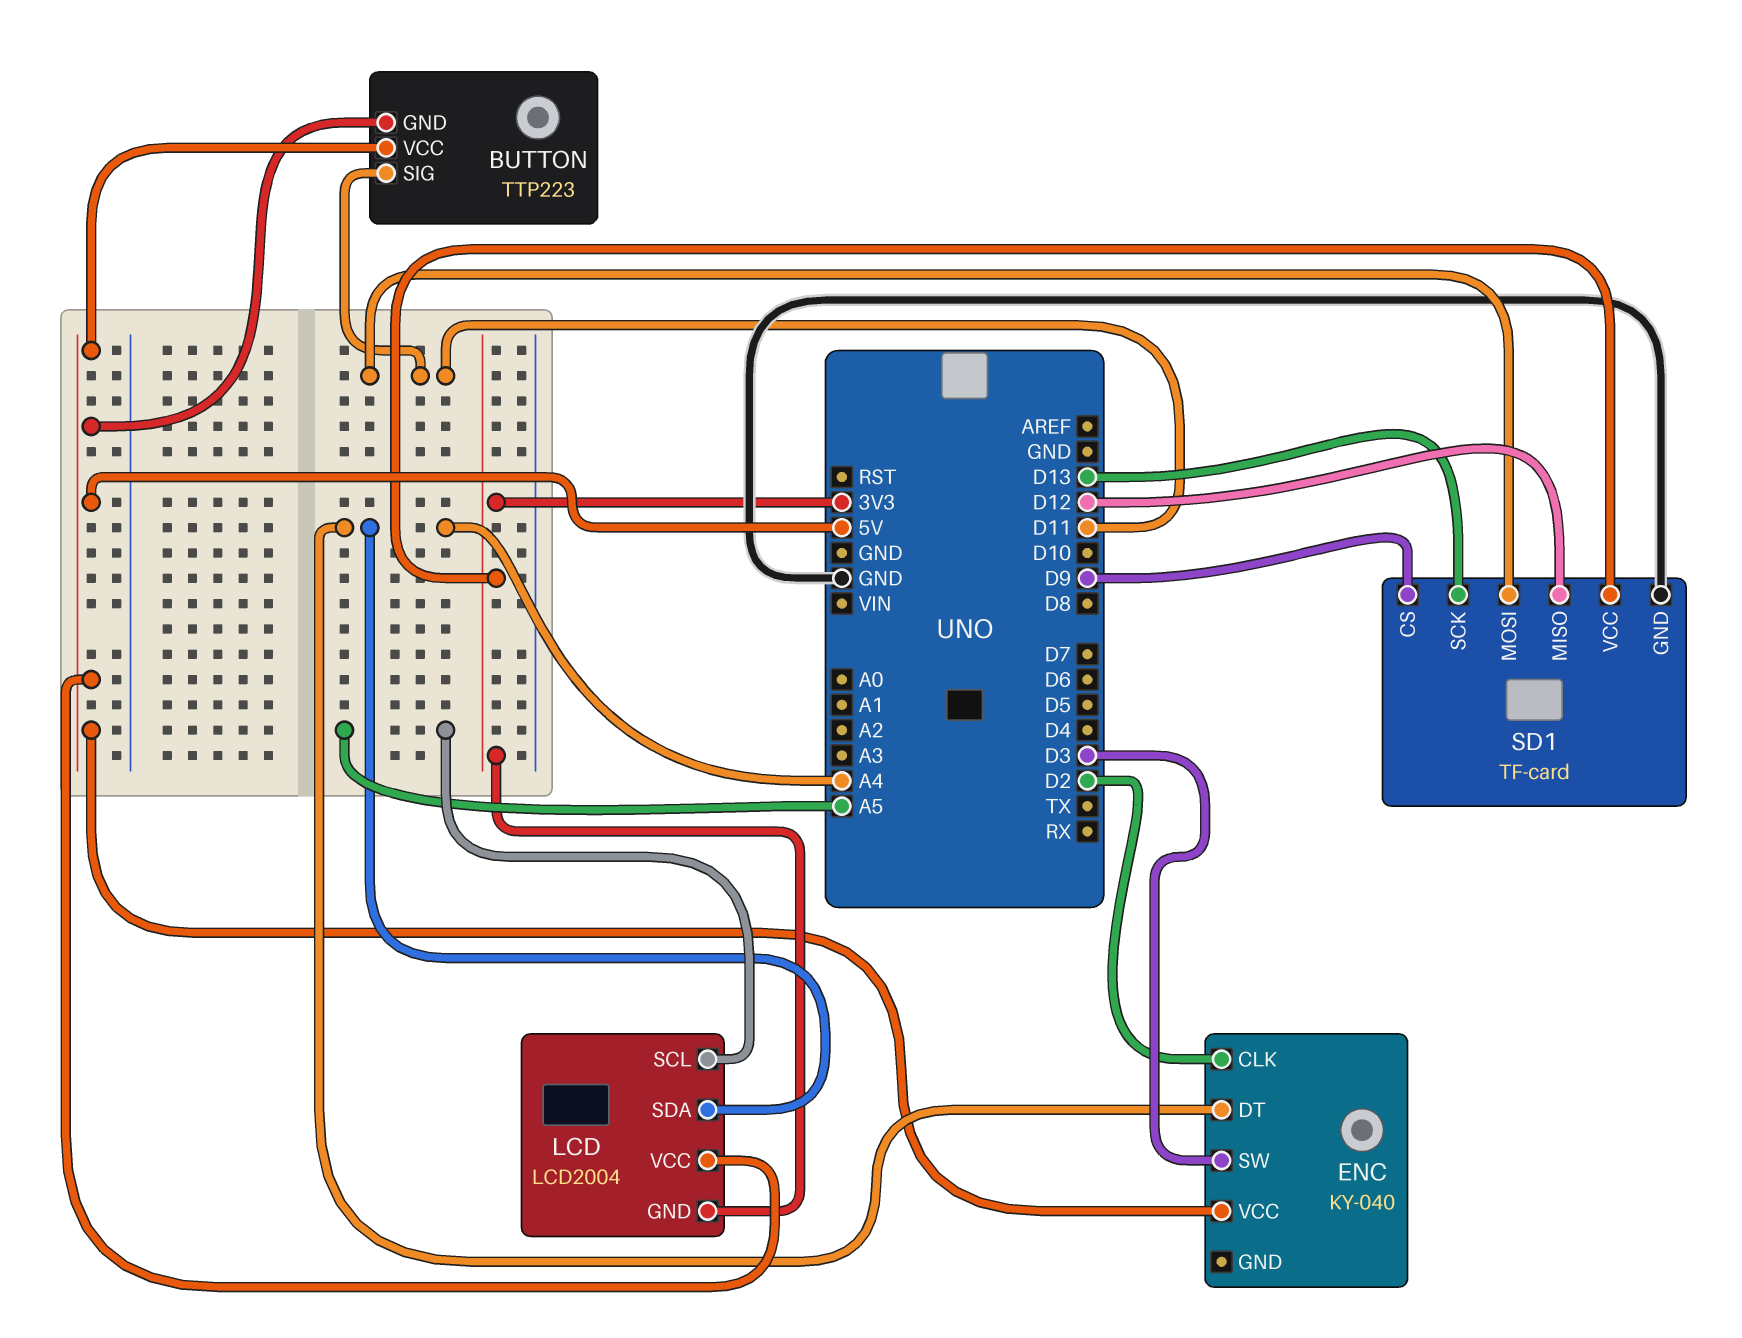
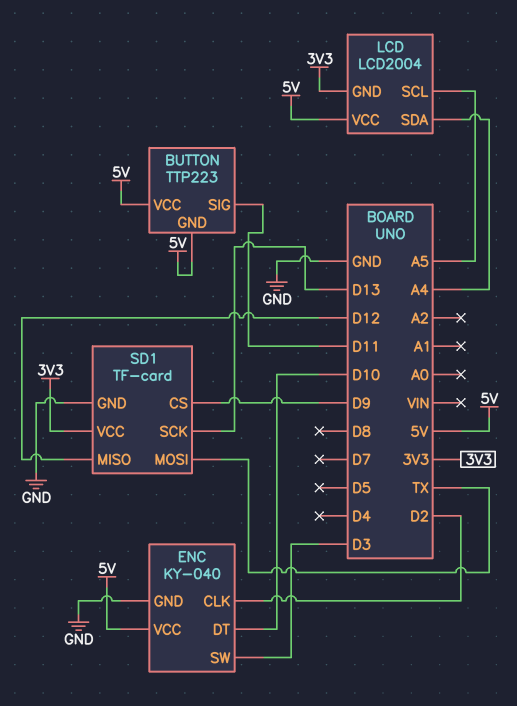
ENC pin DT: A4 -> D10
ENC pin GND: none -> GND
SD1 pin MOSI: D11 -> TX

